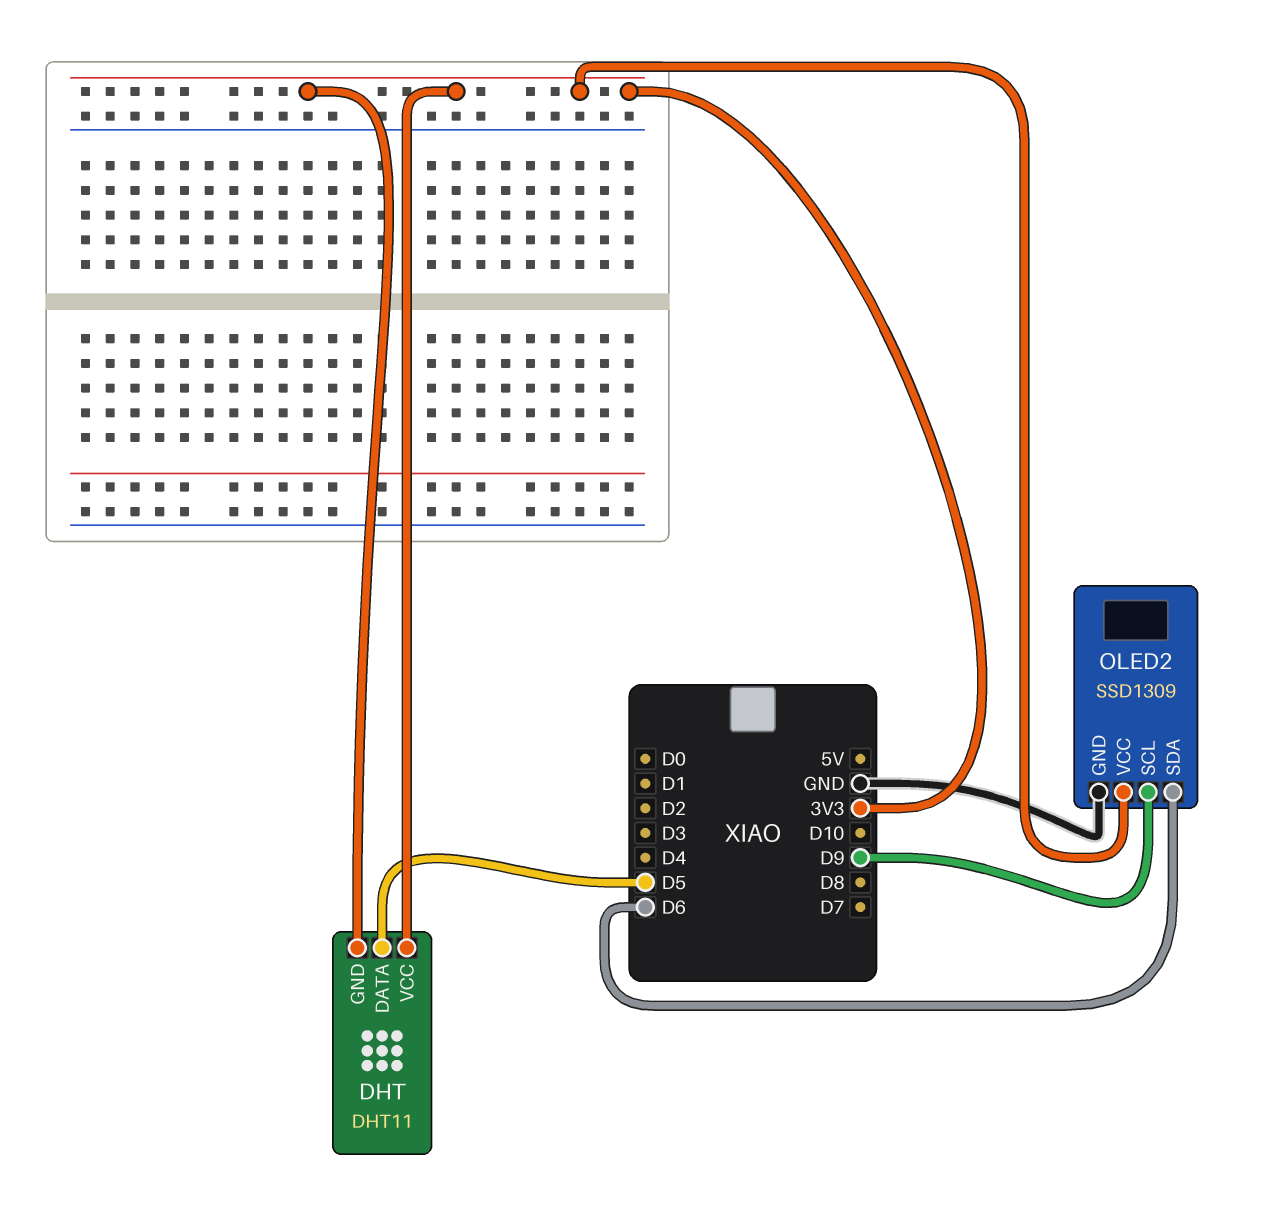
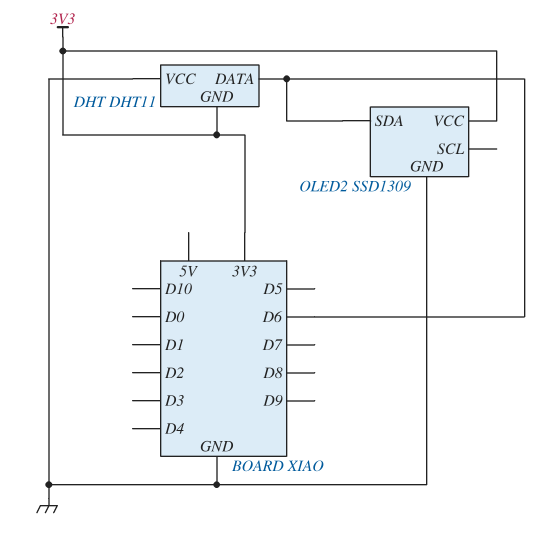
DHT pin DATA: D5 -> D6
DHT pin VCC: 3V3 -> GND
OLED2 pin SCL: D9 -> none

